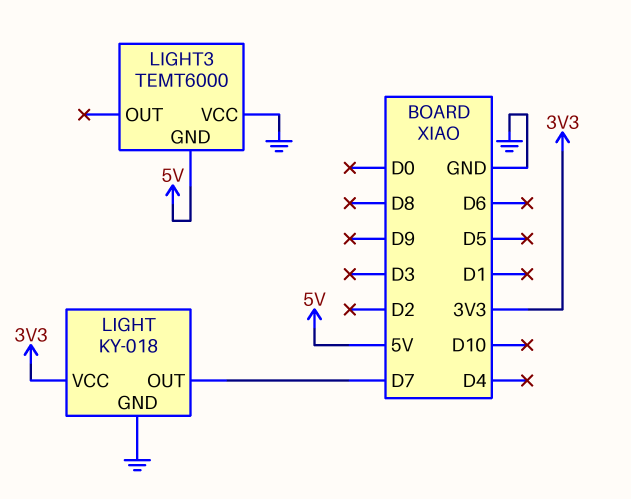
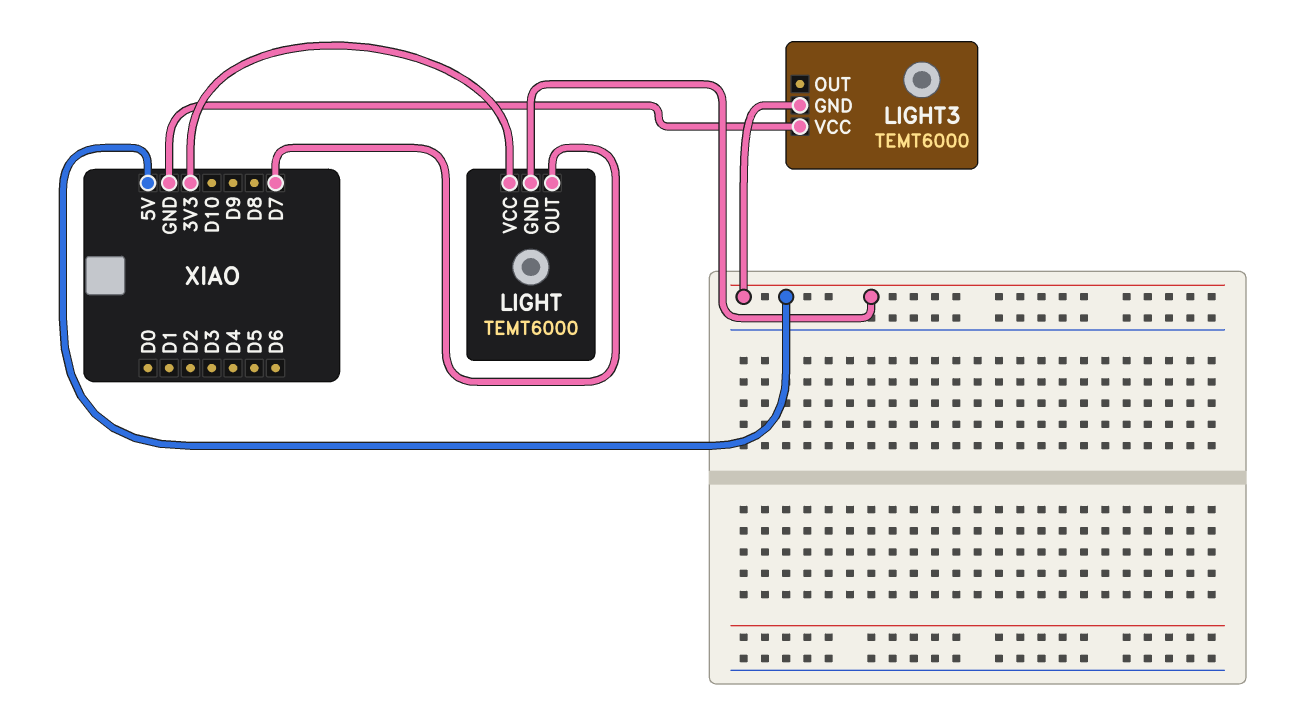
LIGHT: KY-018 -> TEMT6000
LIGHT pin GND: GND -> 5V

